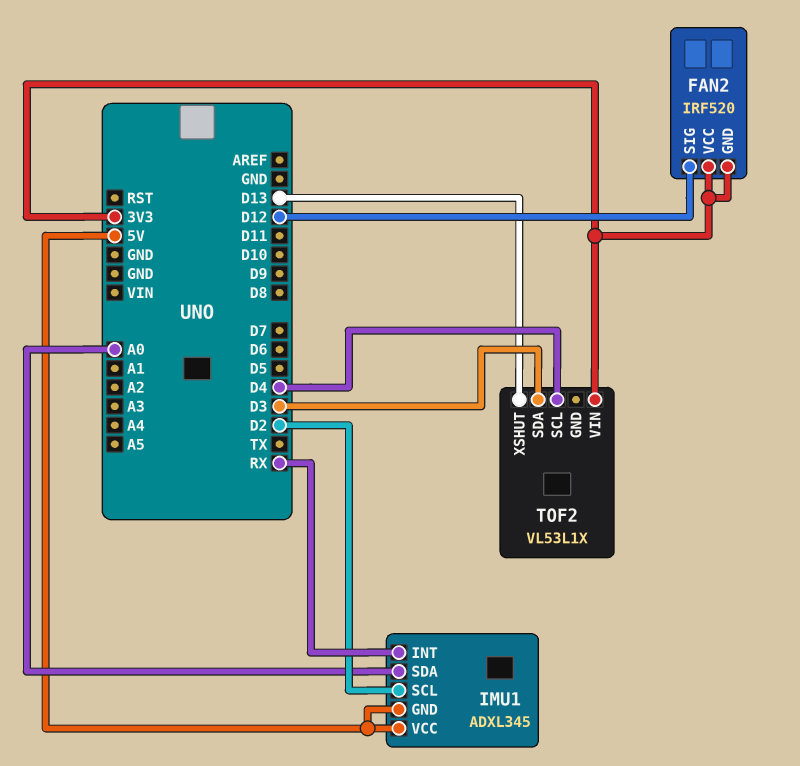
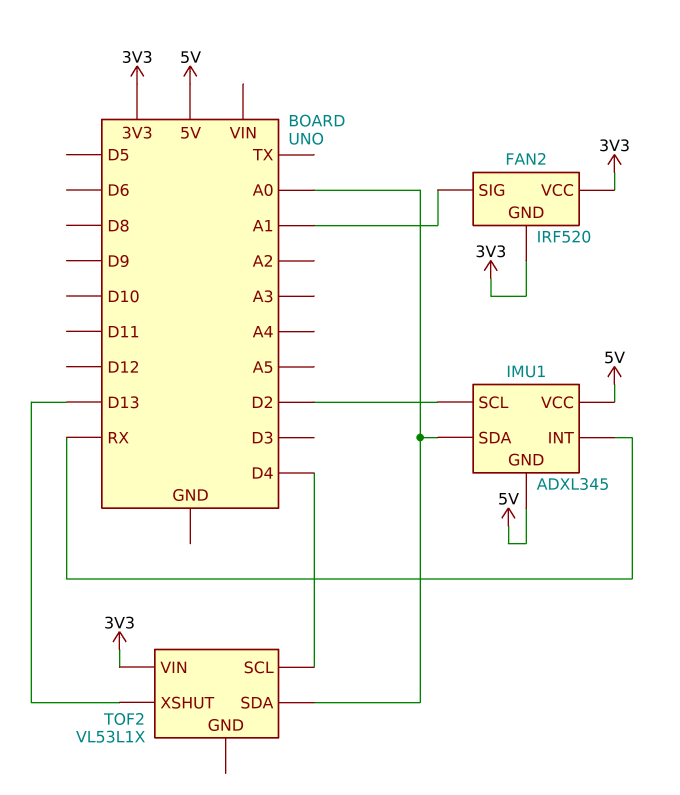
FAN2 pin SIG: D12 -> A1
TOF2 pin SDA: D3 -> A0

